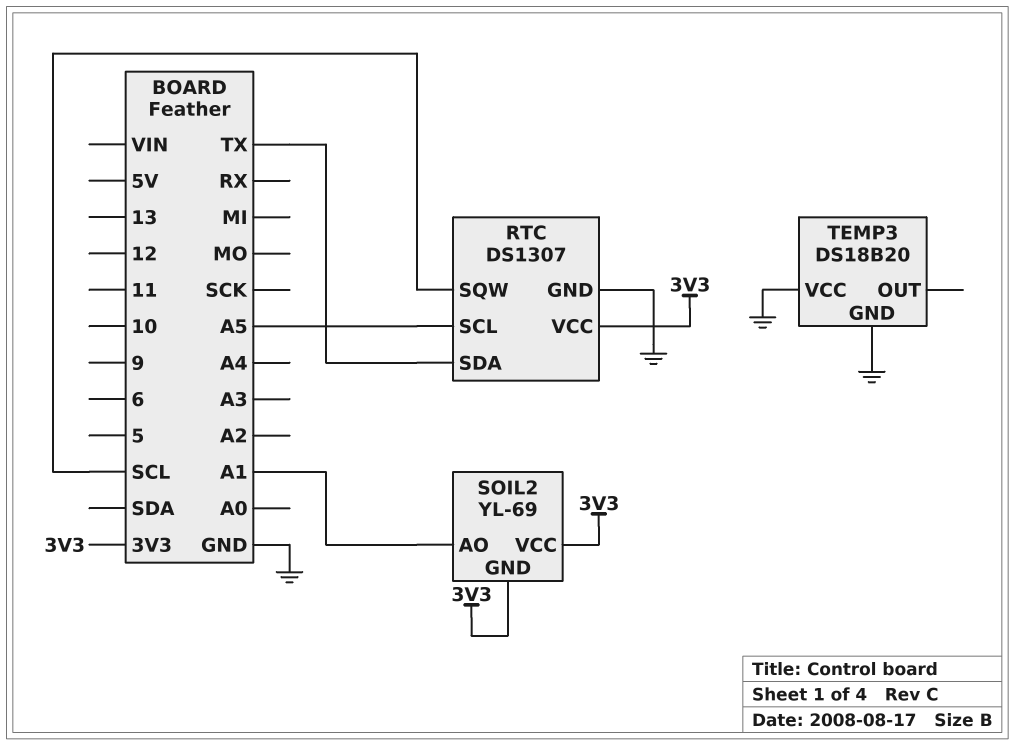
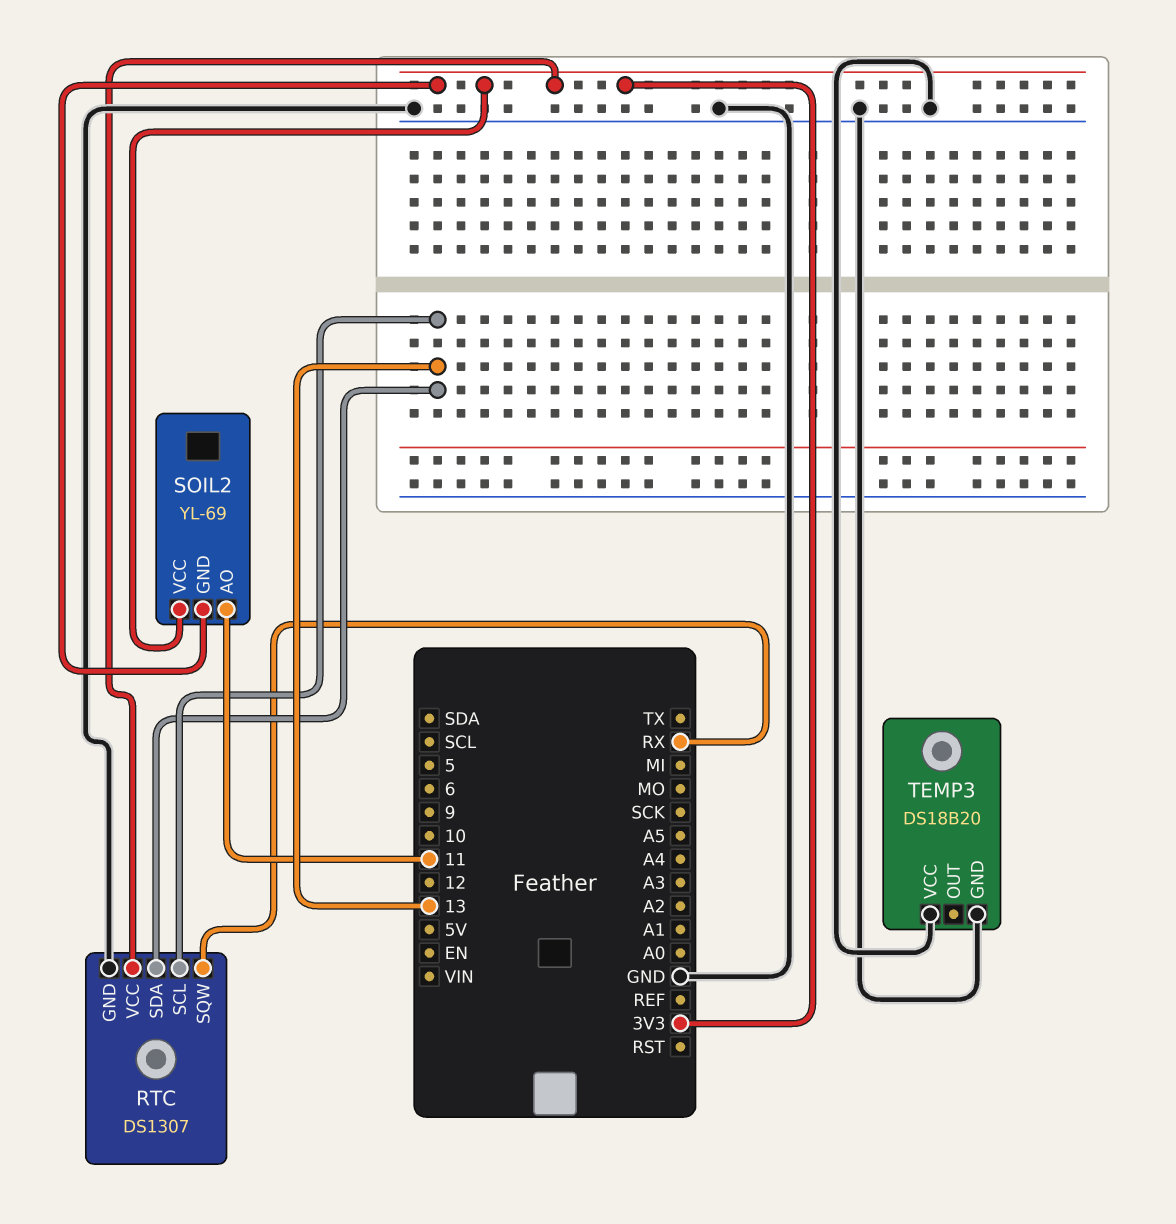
RTC pin SCL: A5 -> 13
RTC pin SDA: TX -> 13
RTC pin SQW: SCL -> RX
SOIL2 pin AO: A1 -> 11

